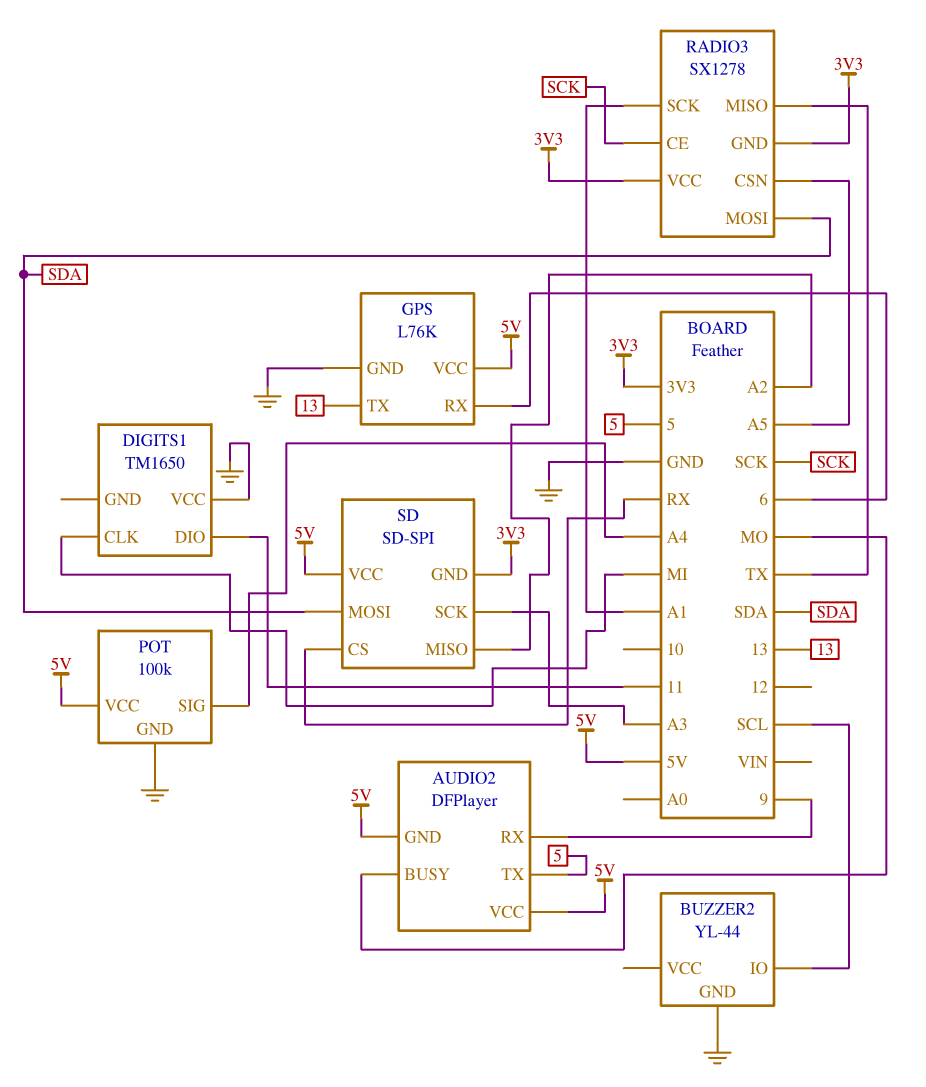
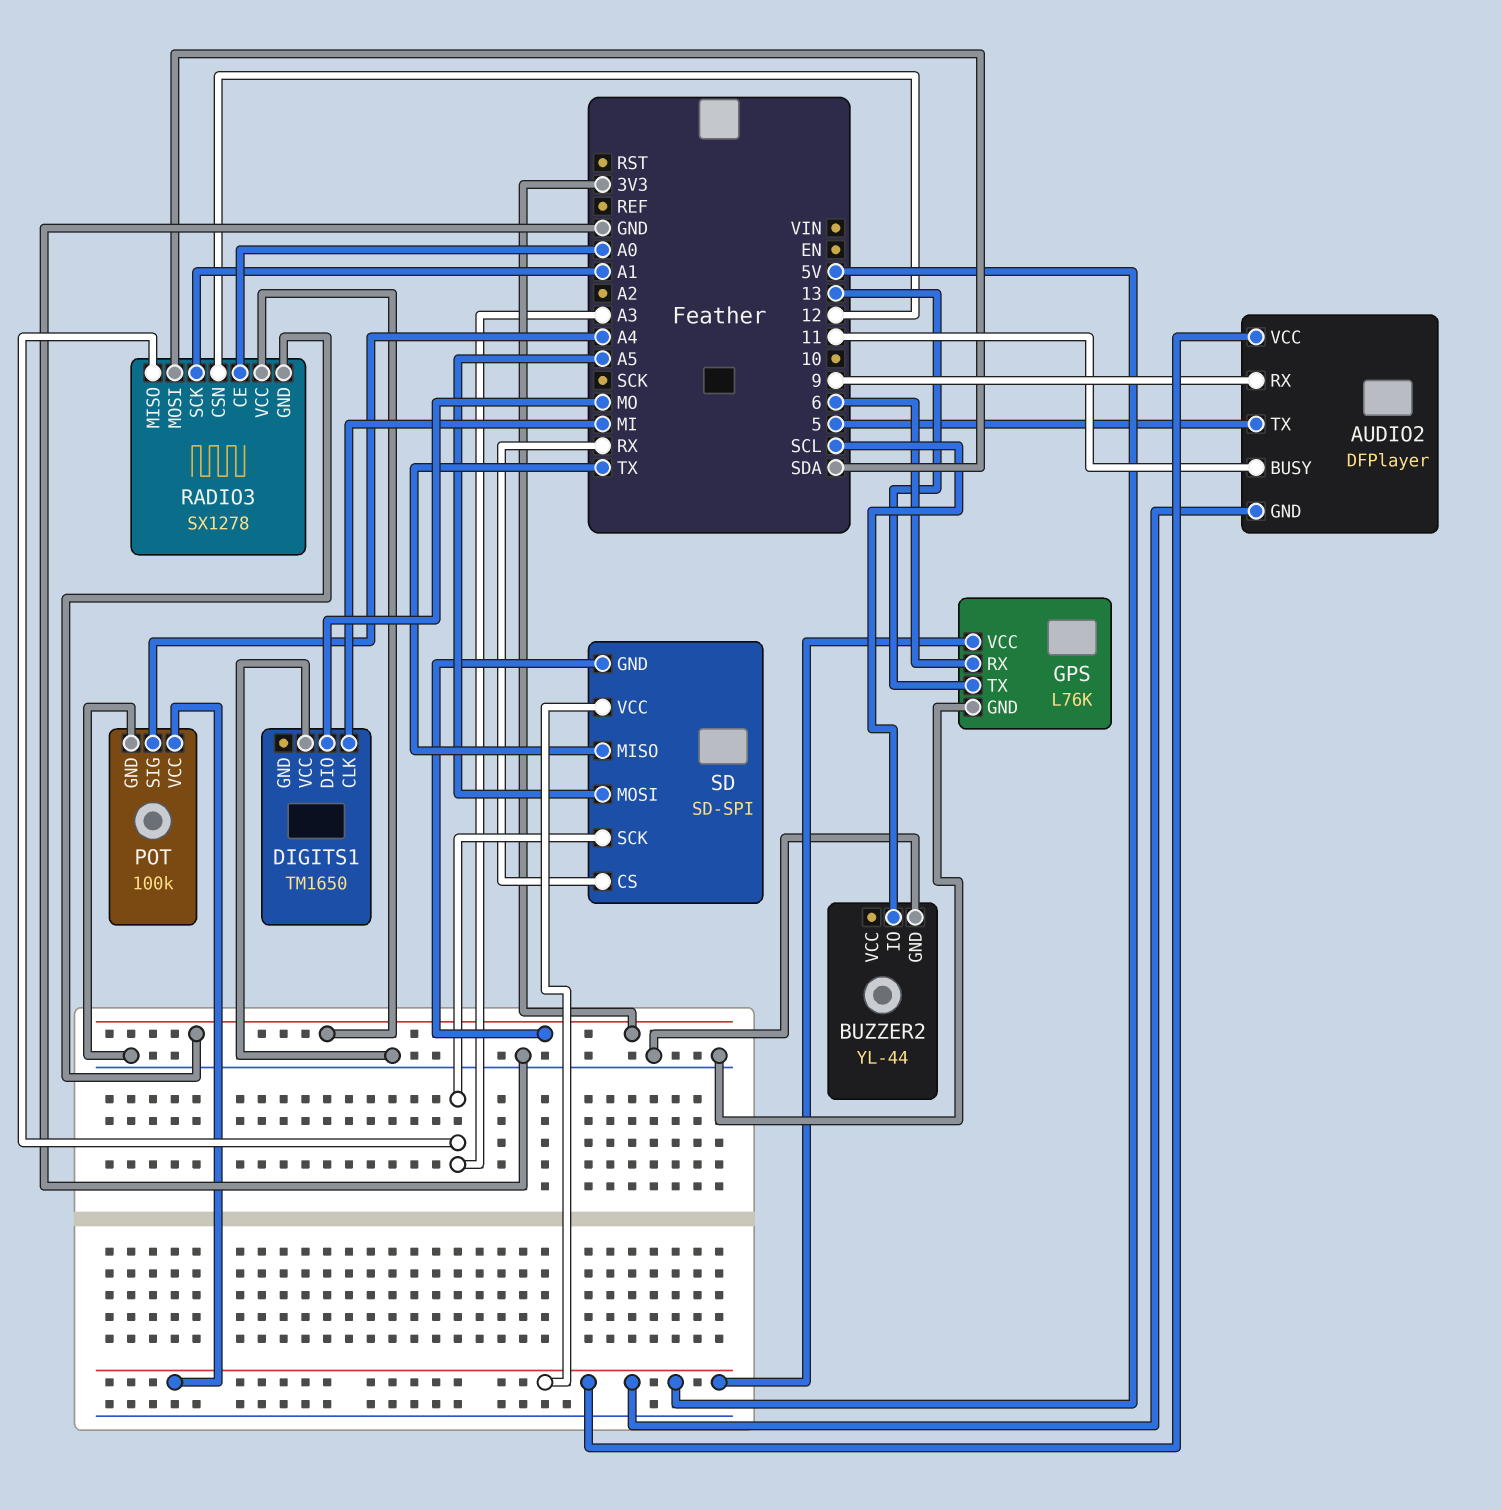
AUDIO2 pin BUSY: MO -> 11
DIGITS1 pin DIO: 11 -> MO
RADIO3 pin CE: SCK -> A0
RADIO3 pin CSN: A5 -> 12
RADIO3 pin MISO: TX -> A3
SD pin MISO: A2 -> TX
SD pin MOSI: SDA -> A5

